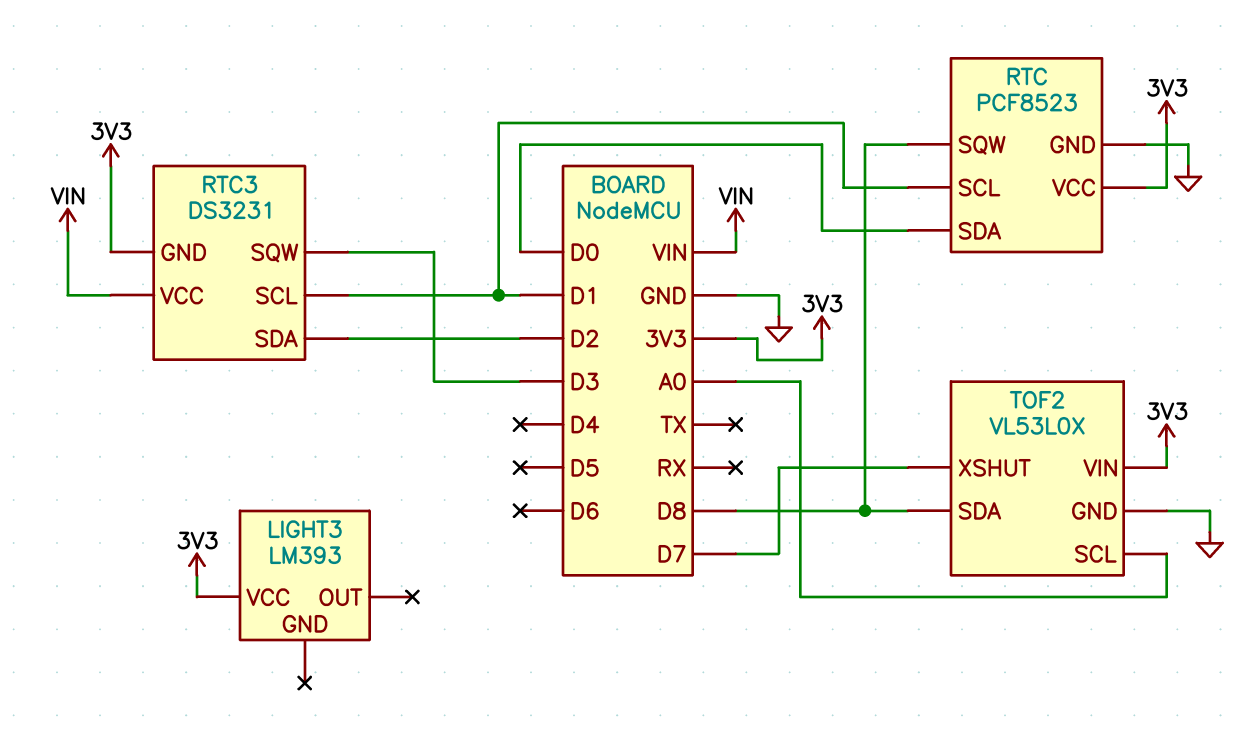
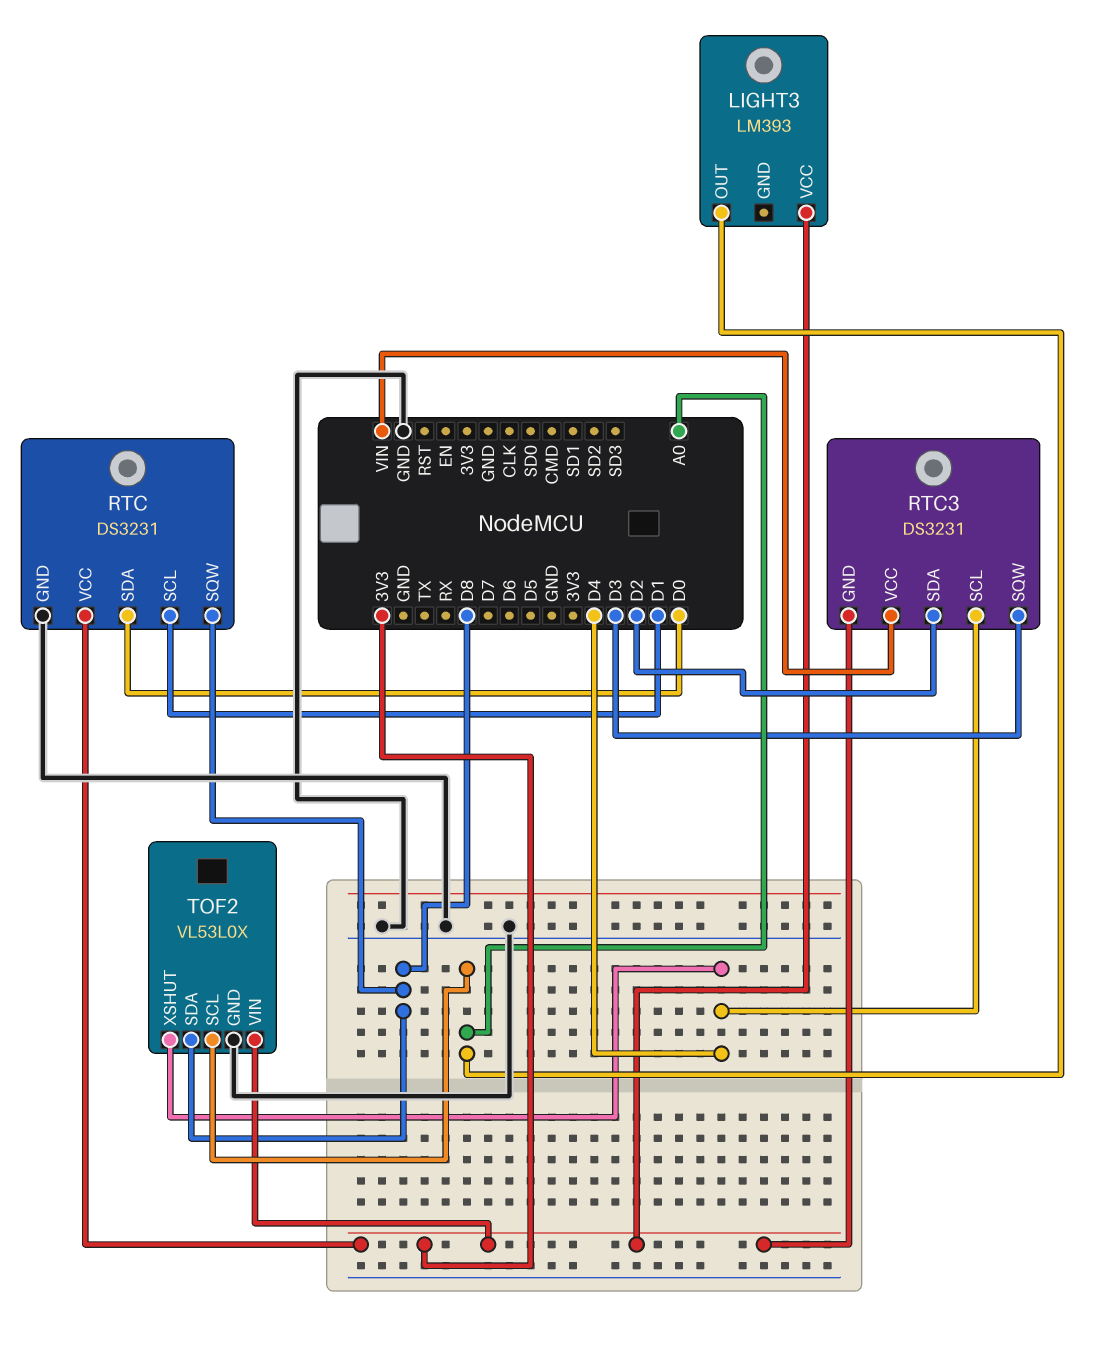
LIGHT3 pin OUT: none -> A0
RTC: PCF8523 -> DS3231
RTC3 pin SCL: D1 -> D4
TOF2 pin XSHUT: D7 -> D4

